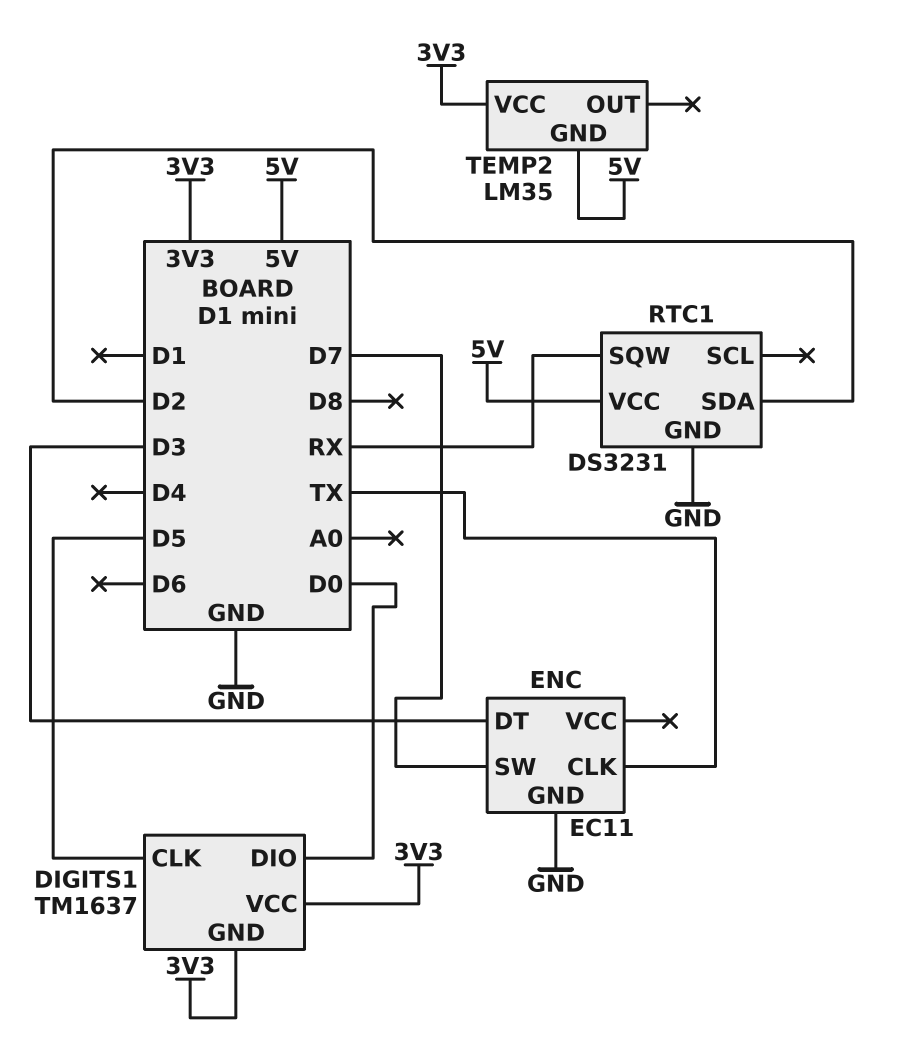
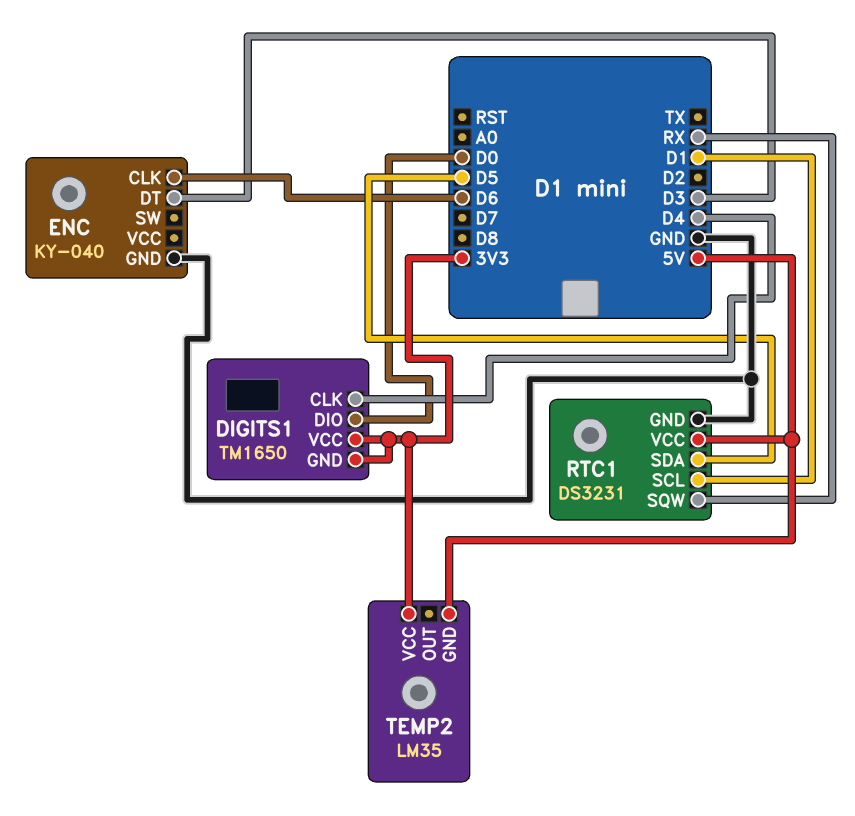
DIGITS1: TM1637 -> TM1650
DIGITS1 pin CLK: D5 -> D4
ENC: EC11 -> KY-040
ENC pin CLK: TX -> D6
ENC pin SW: D7 -> none
RTC1 pin SCL: none -> D1
RTC1 pin SDA: D2 -> D5

